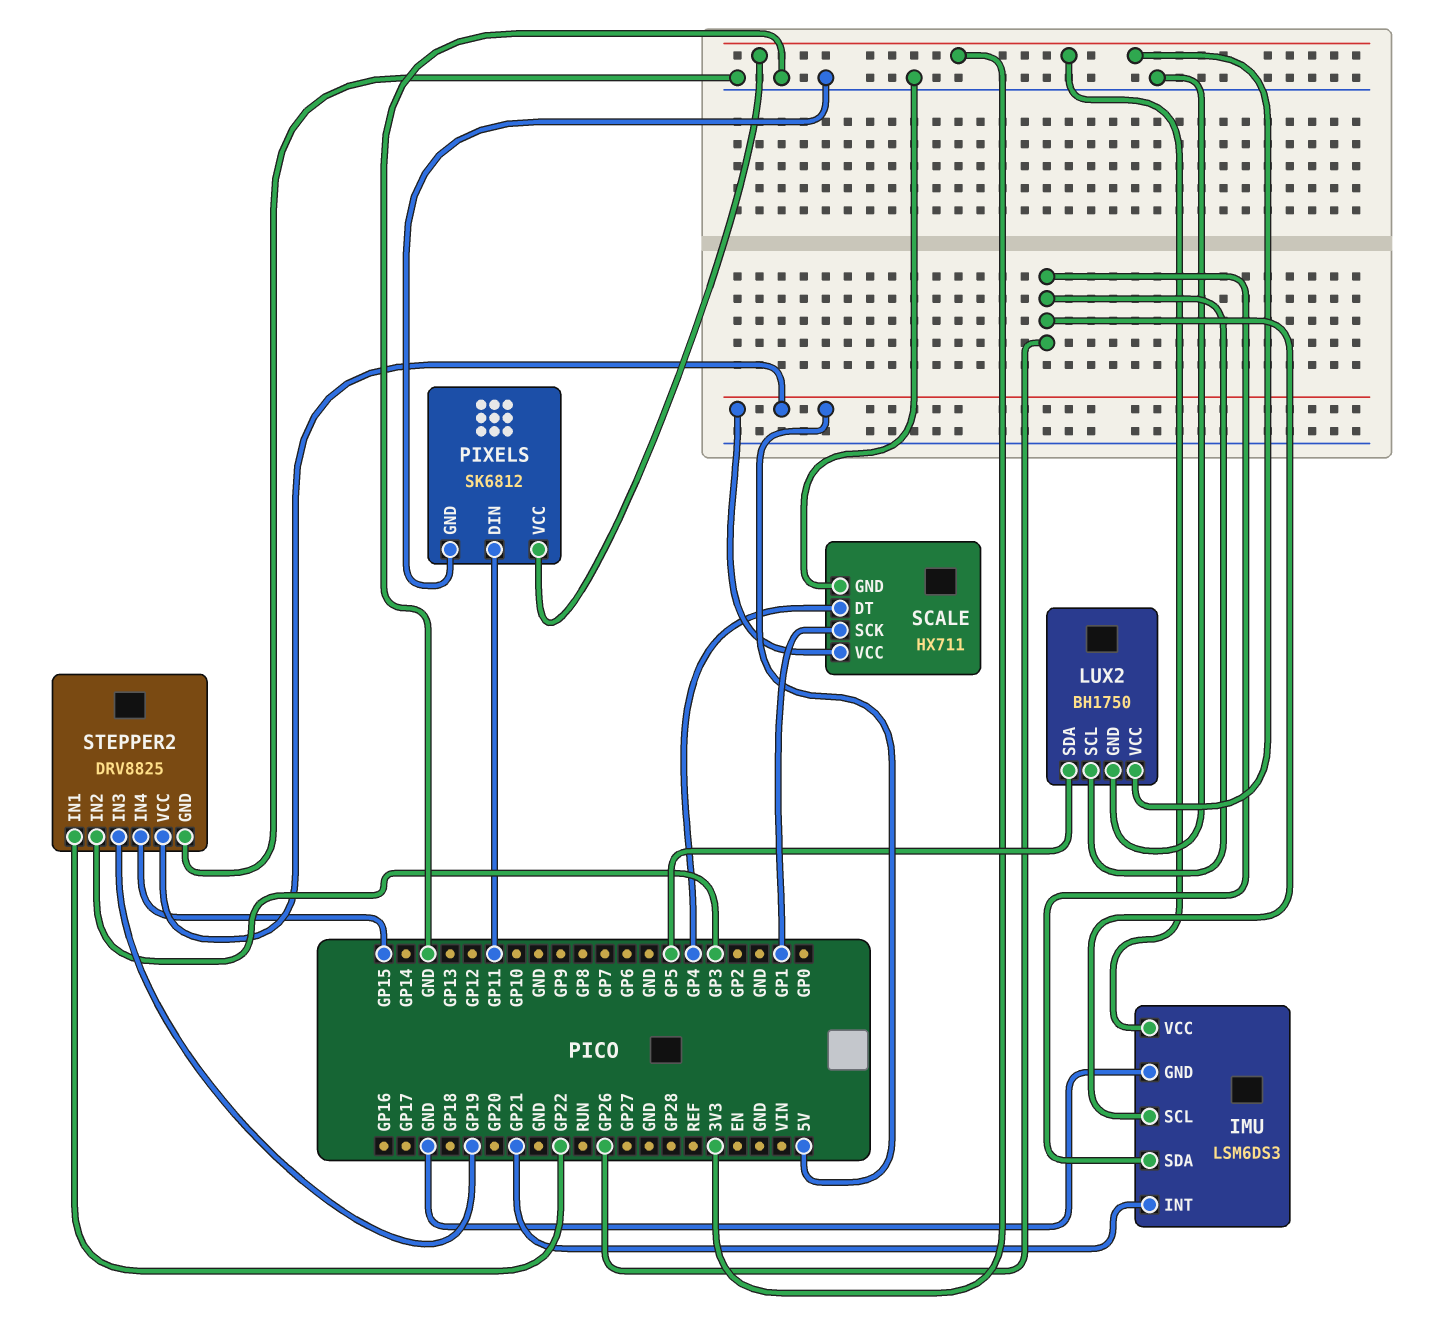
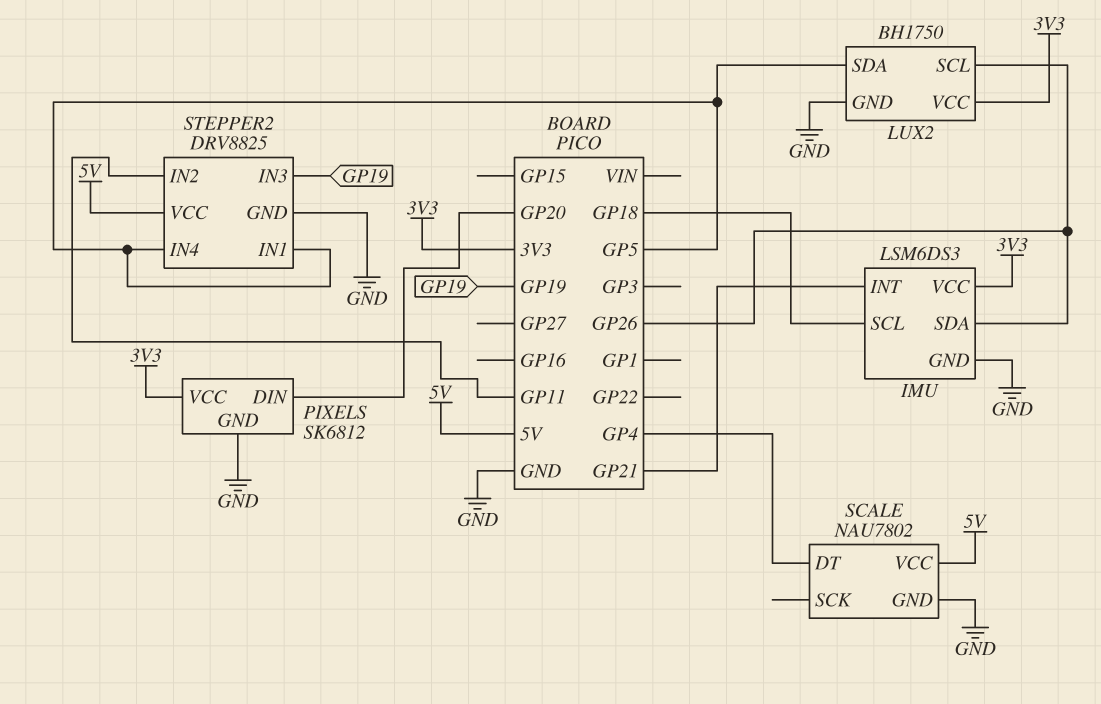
IMU pin SCL: GP26 -> GP18
PIXELS pin DIN: GP11 -> GP20
SCALE: HX711 -> NAU7802
SCALE pin SCK: GP1 -> none
STEPPER2 pin IN1: GP22 -> GP5
STEPPER2 pin IN2: GP3 -> GP11
STEPPER2 pin IN4: GP15 -> GP5

